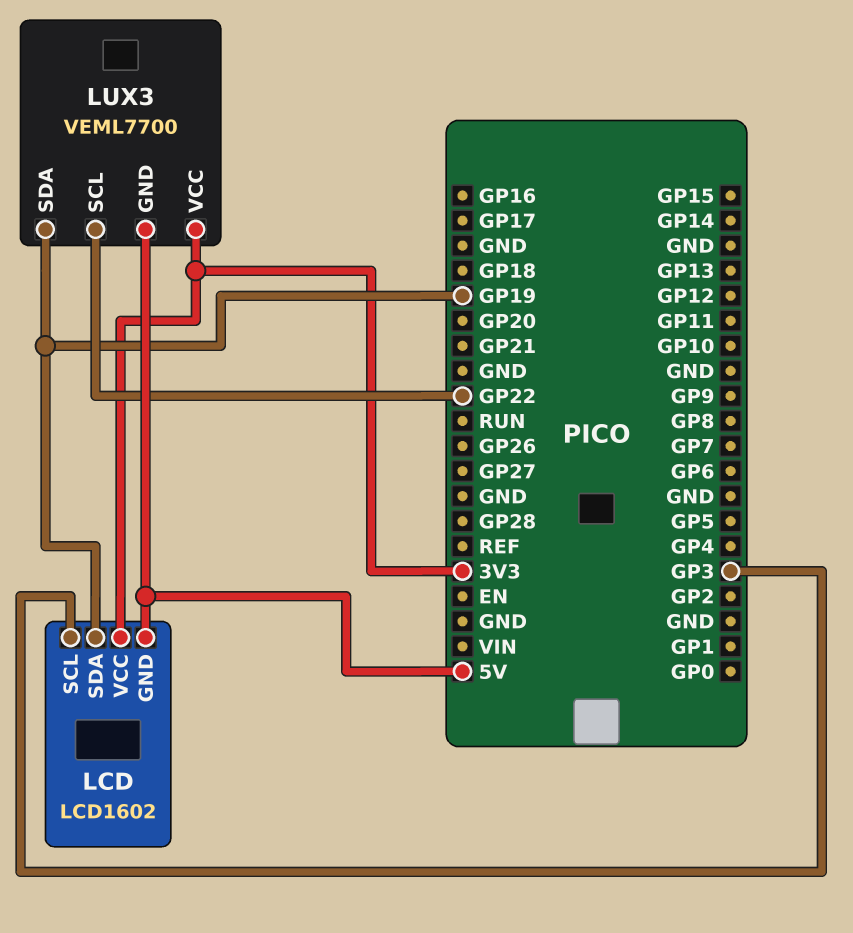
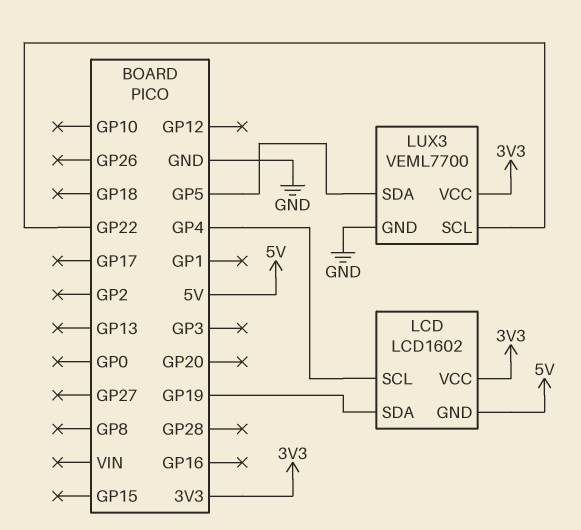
LCD pin SCL: GP3 -> GP4
LUX3 pin GND: 5V -> GND
LUX3 pin SDA: GP19 -> GP5

